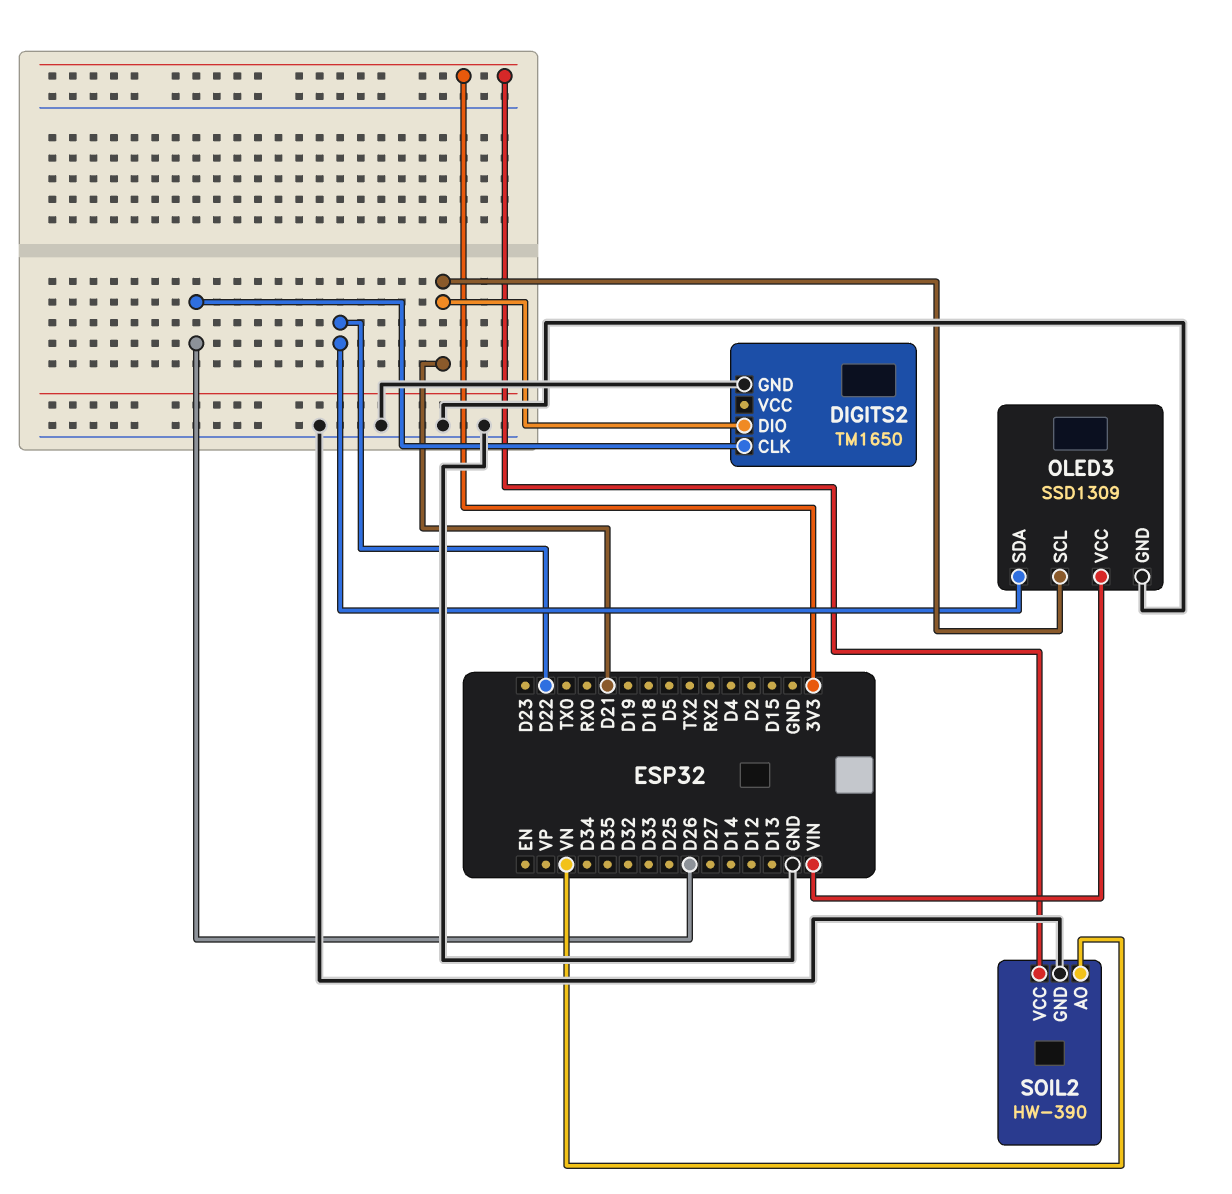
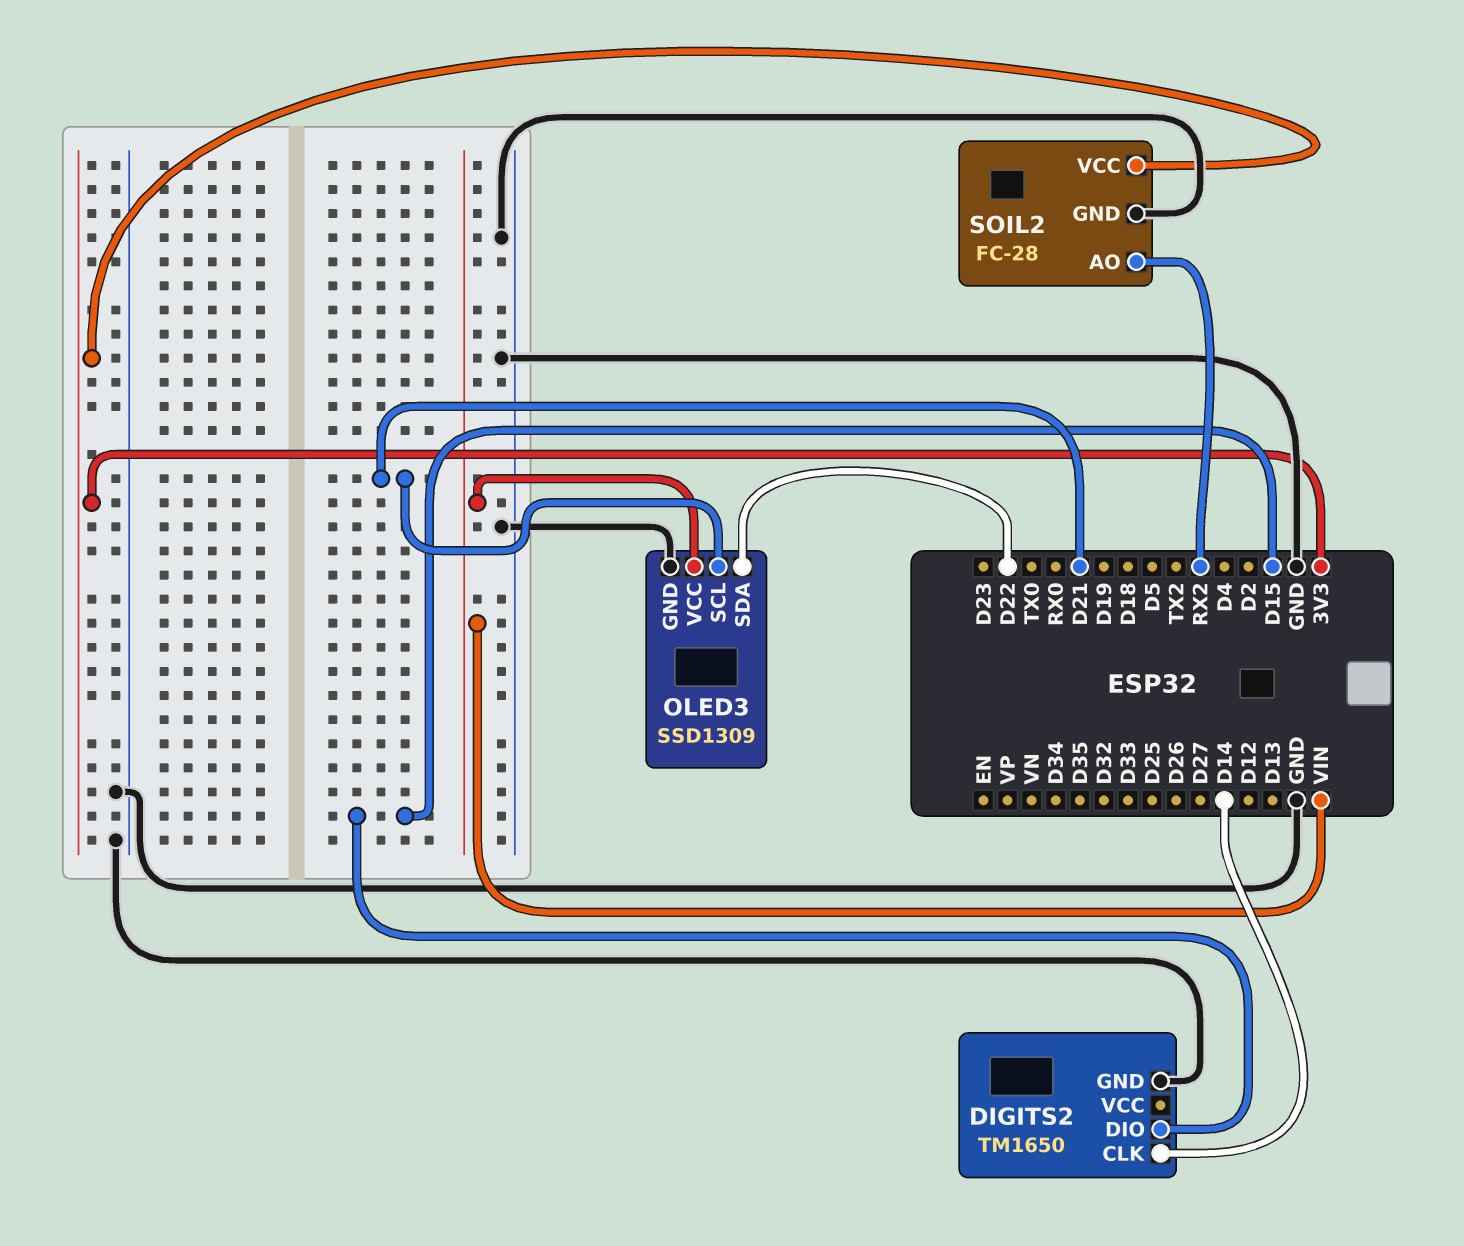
DIGITS2 pin CLK: D26 -> D14
DIGITS2 pin DIO: D21 -> D15
SOIL2: HW-390 -> FC-28
SOIL2 pin AO: VN -> RX2

